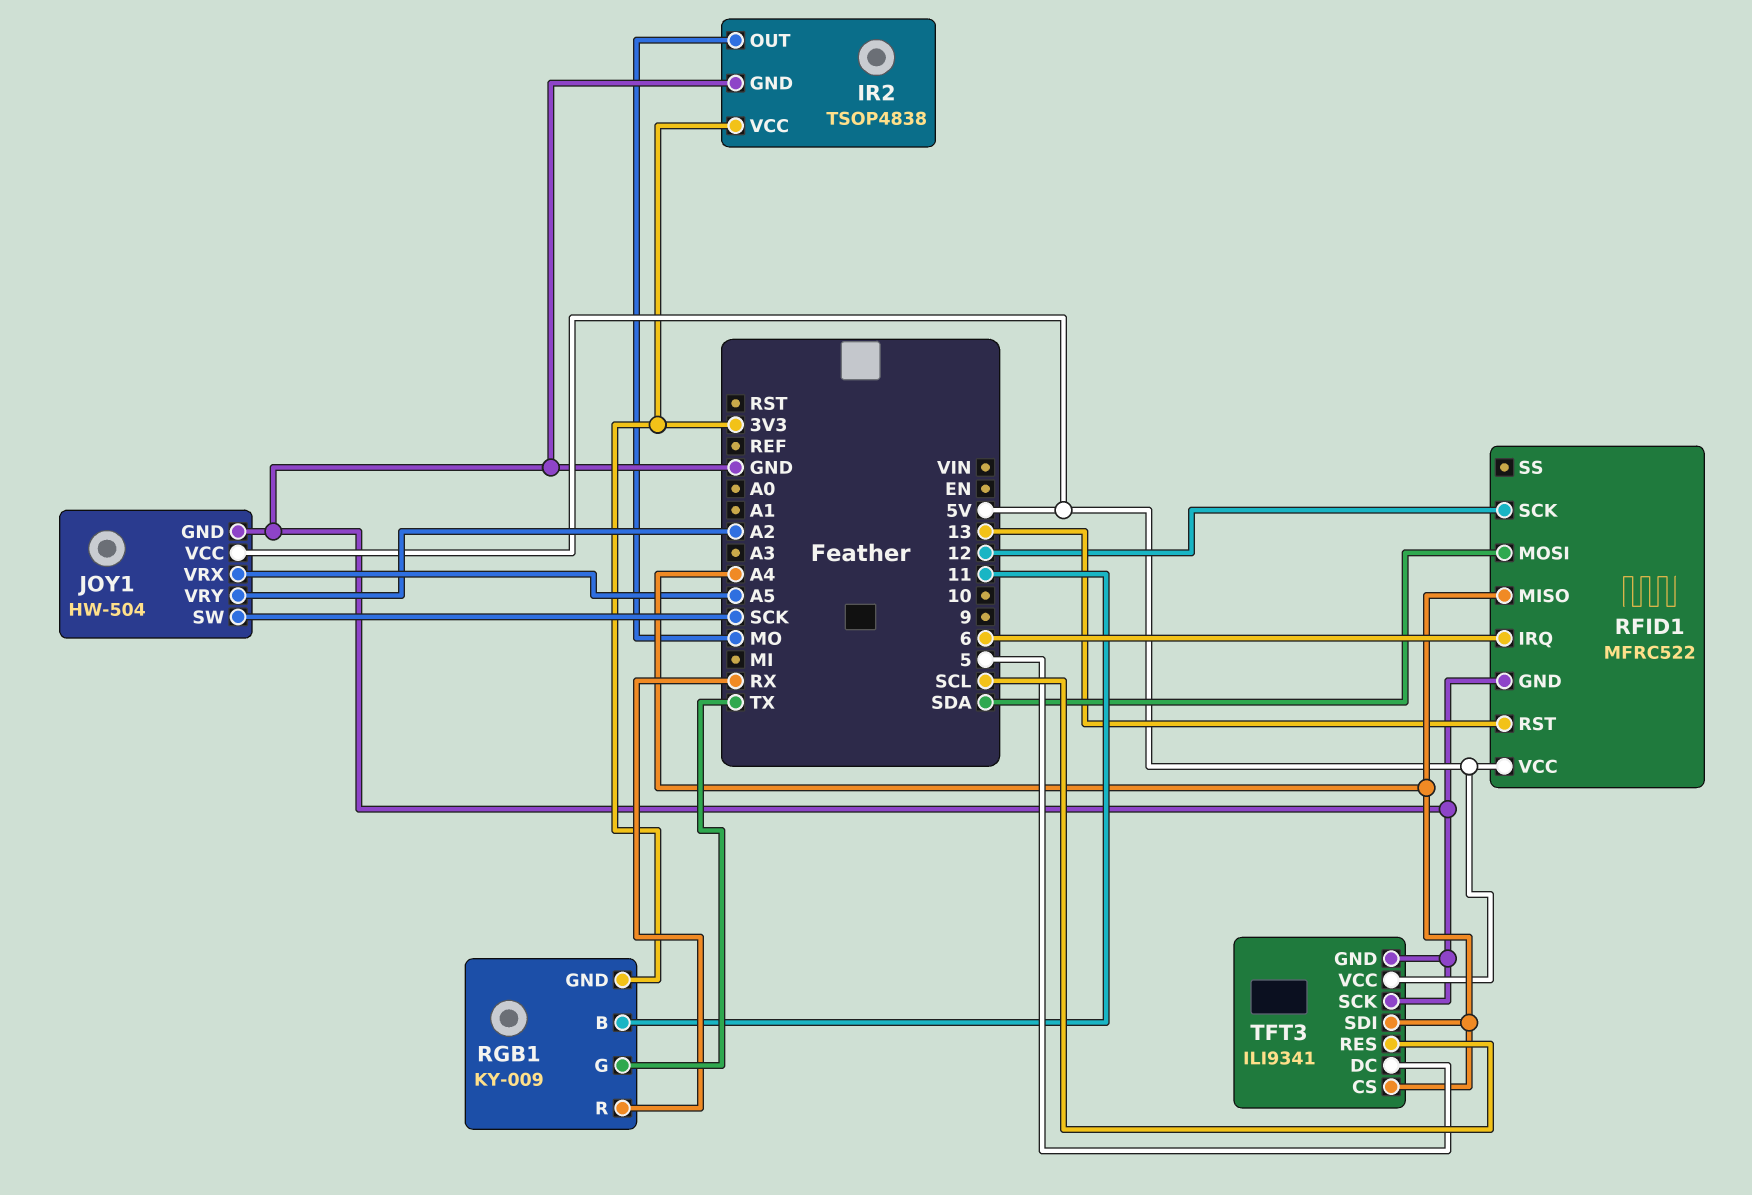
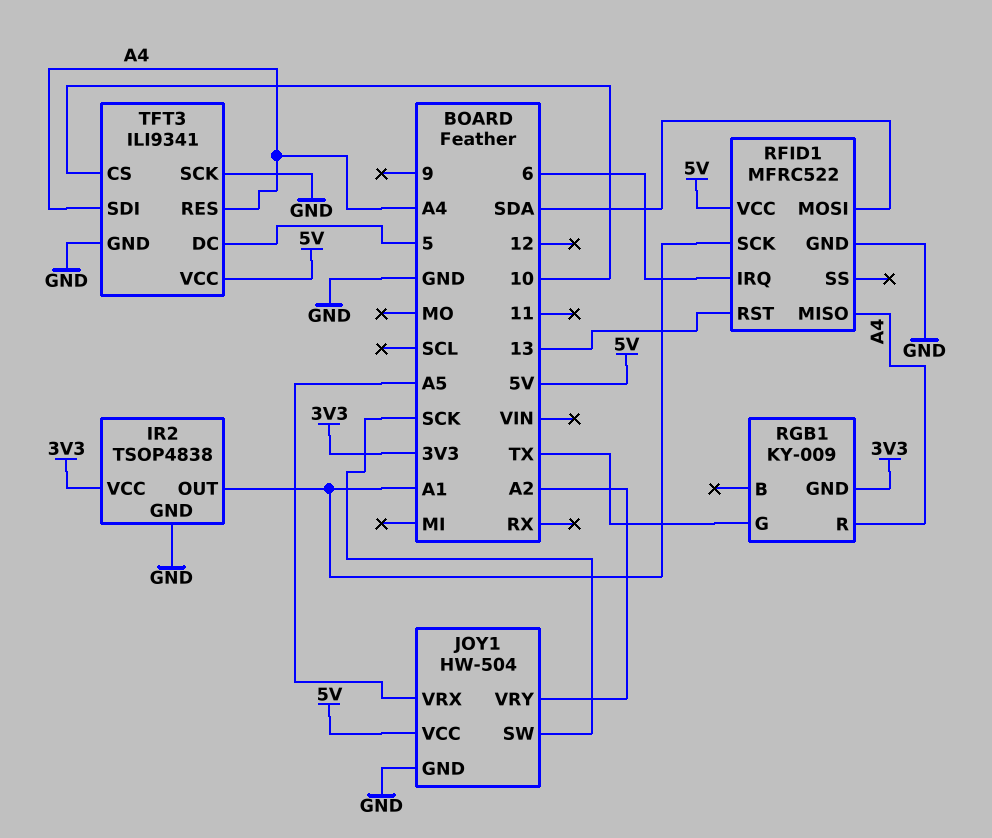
IR2 pin OUT: MO -> A1
RFID1 pin SCK: 12 -> A1
RGB1 pin B: 11 -> none
RGB1 pin R: RX -> A4
TFT3 pin CS: A4 -> 10
TFT3 pin RES: SCL -> A4

